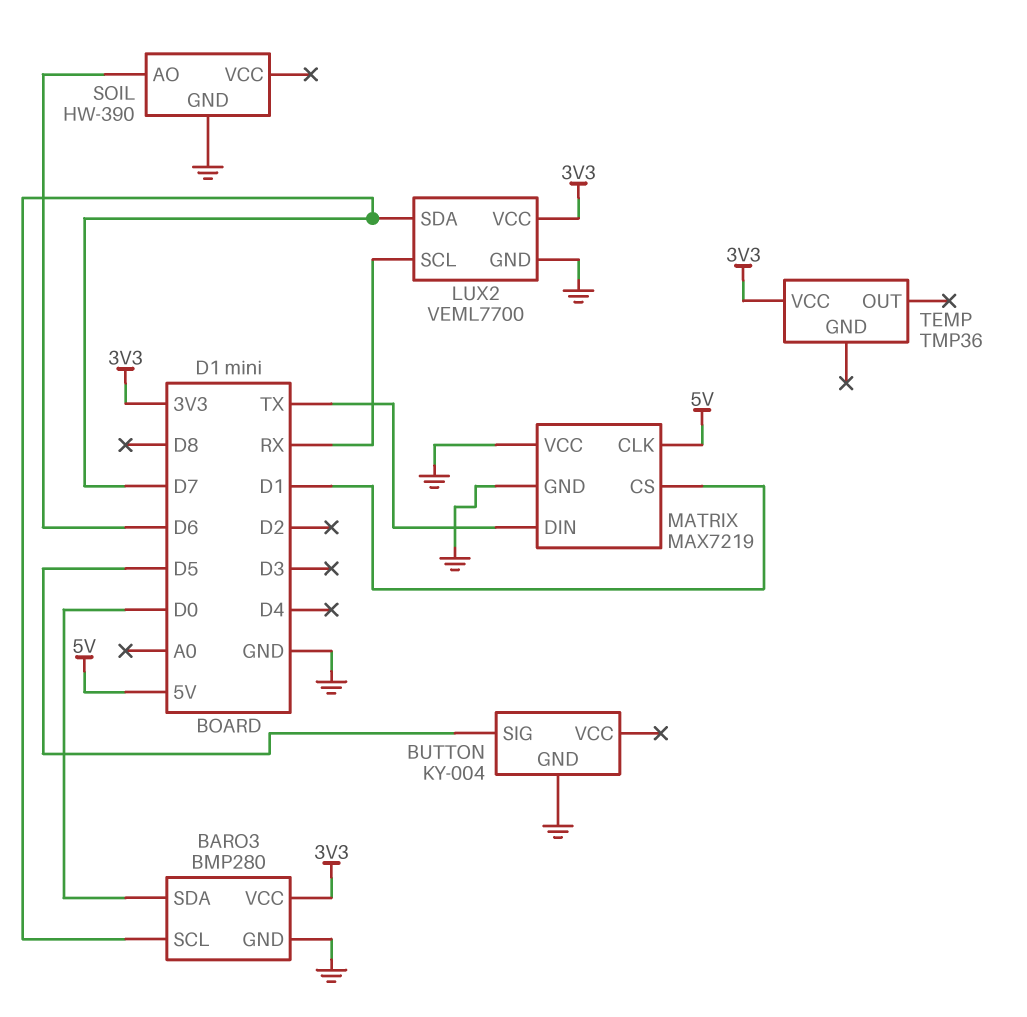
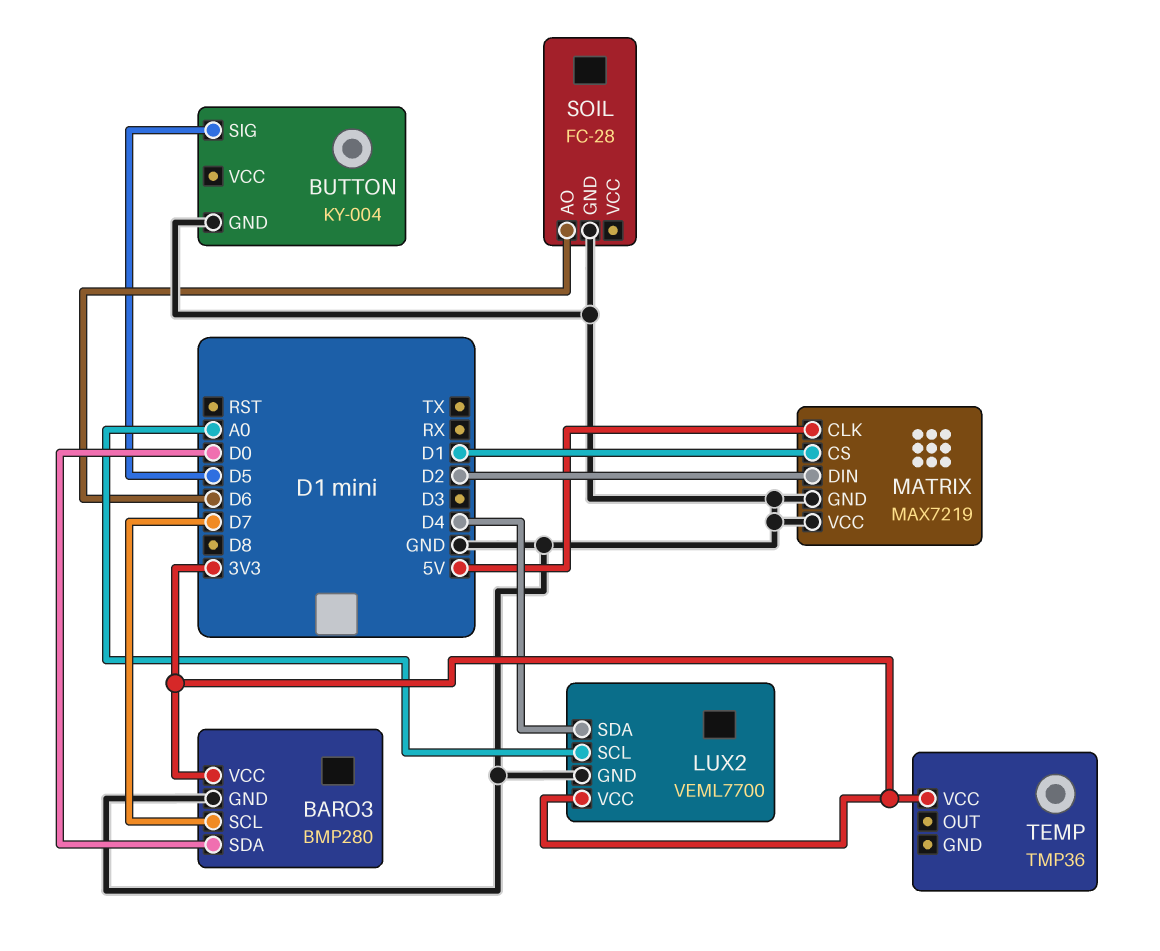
LUX2 pin SCL: RX -> A0
LUX2 pin SDA: D7 -> D4
MATRIX pin DIN: TX -> D2
SOIL: HW-390 -> FC-28

